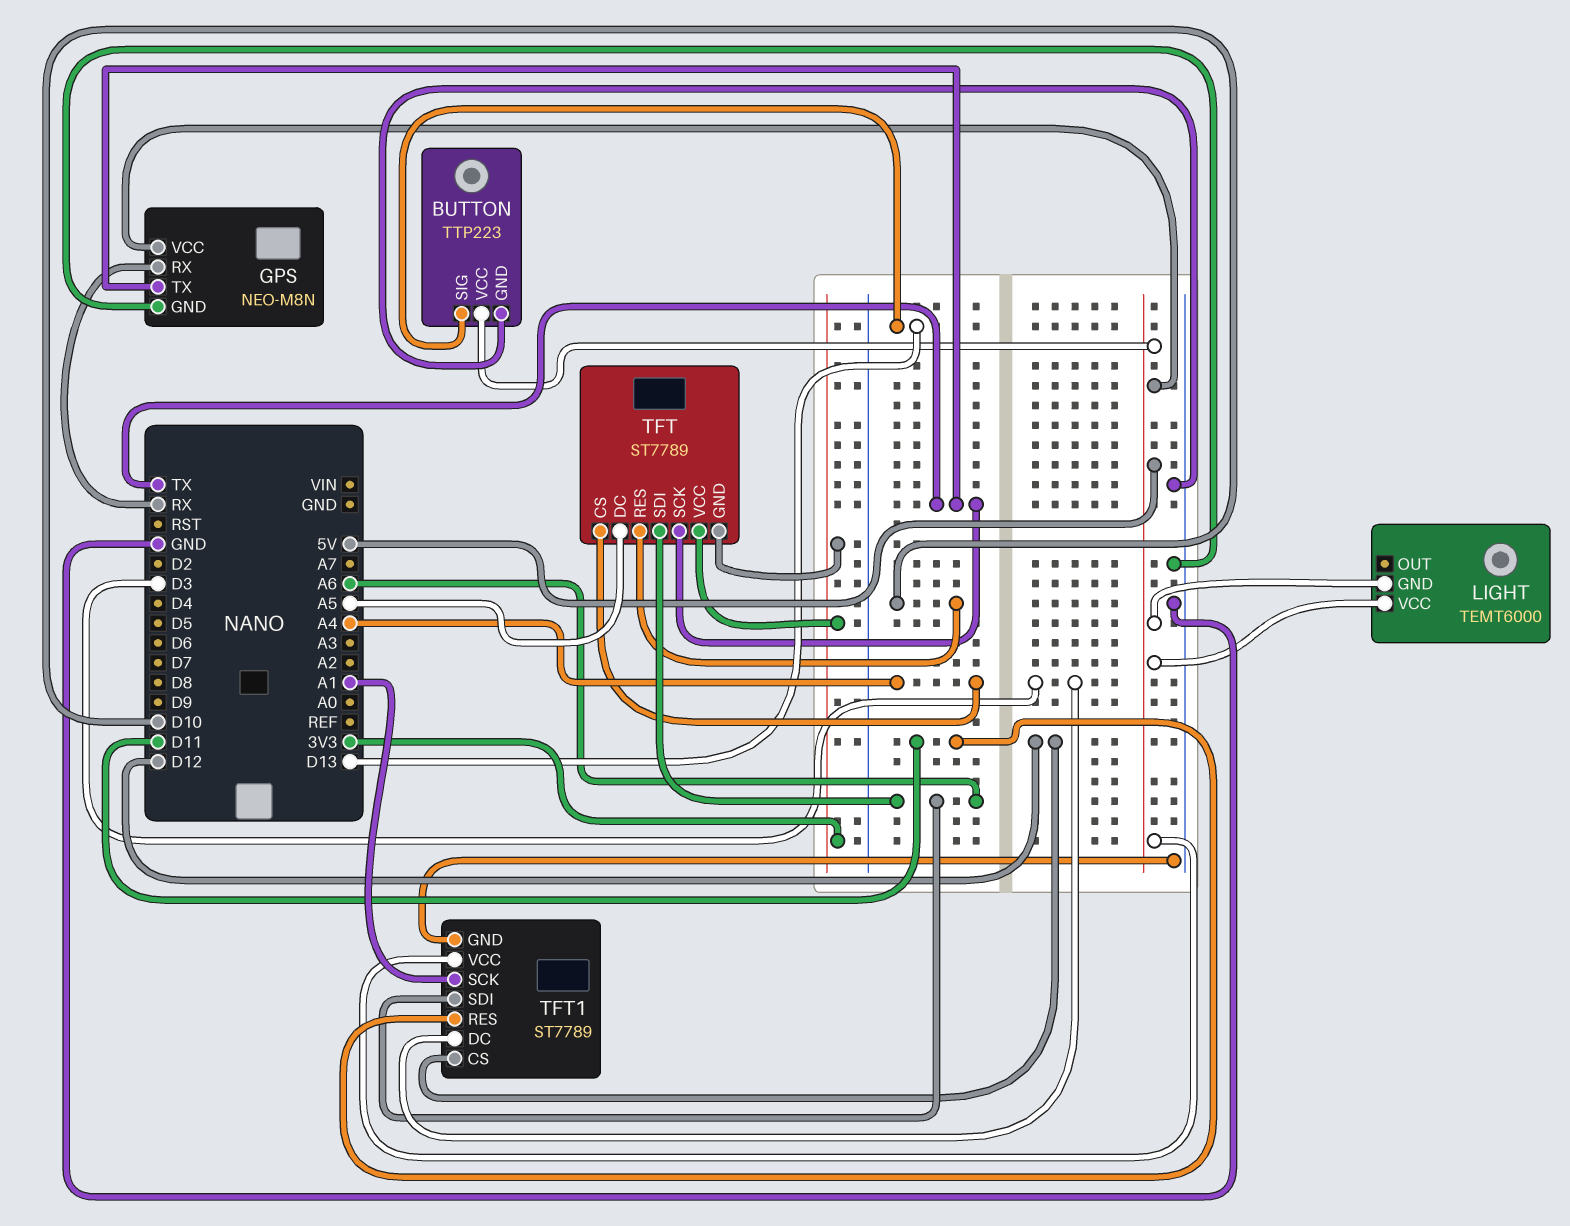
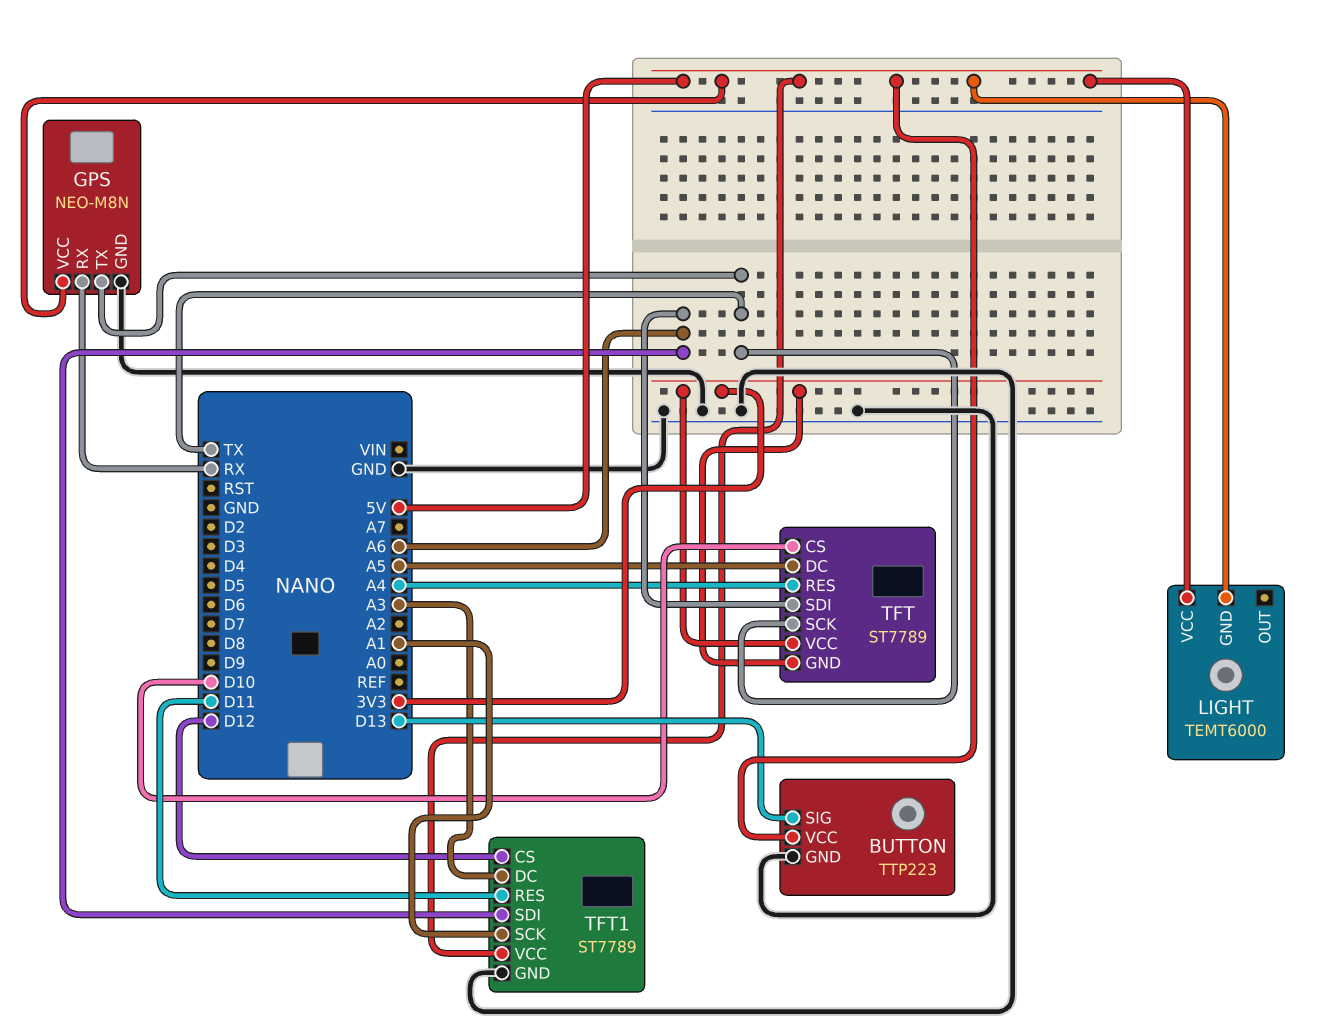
TFT pin CS: A4 -> D10
TFT pin RES: D10 -> A4
TFT1 pin DC: D3 -> A3

